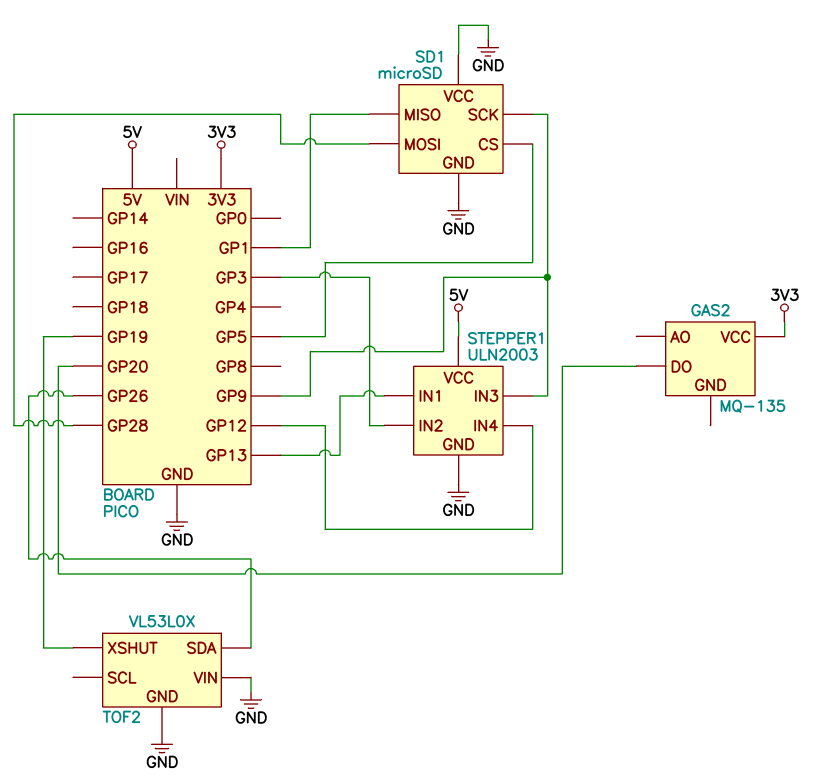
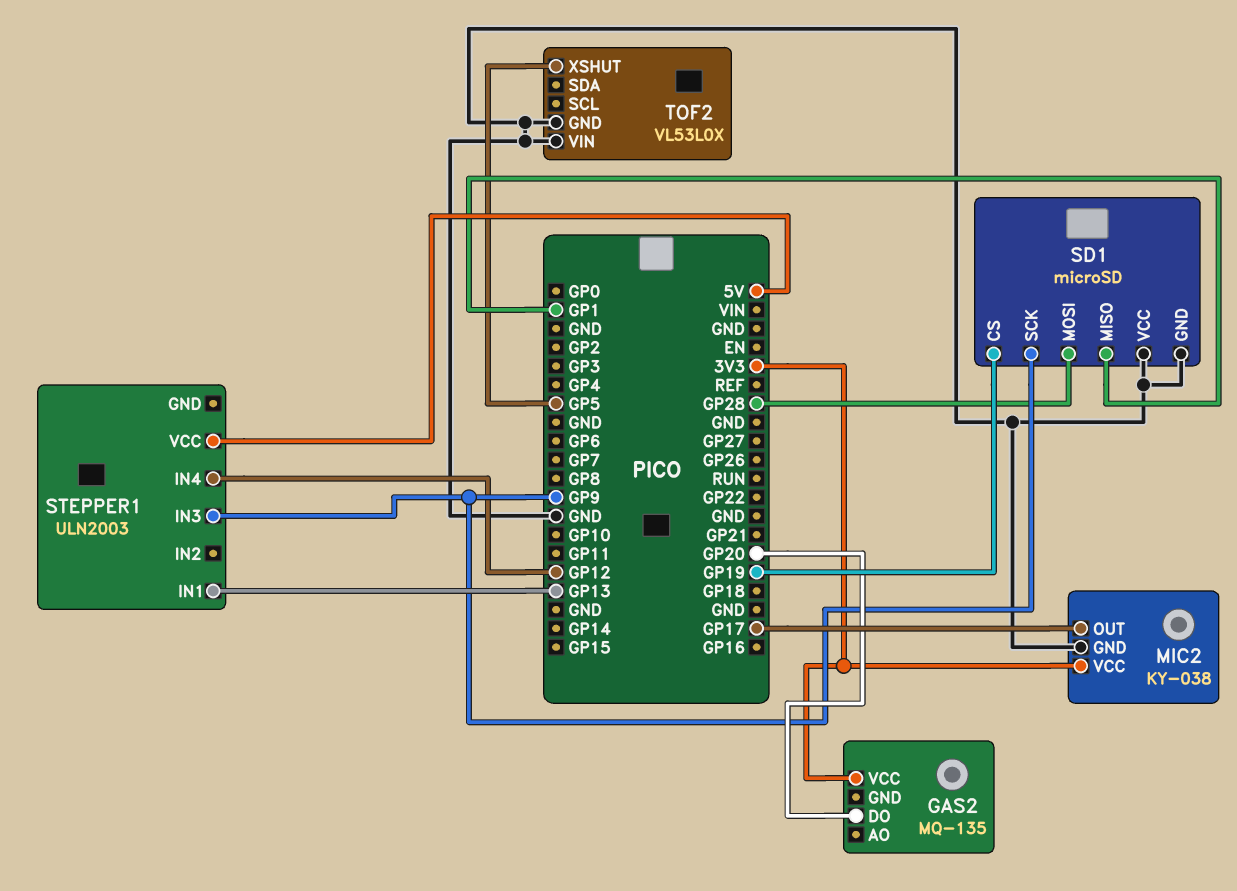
MIC2: none -> KY-038
MIC2 pin GND: none -> GND
MIC2 pin OUT: none -> GP17
MIC2 pin VCC: none -> 3V3
SD1 pin CS: GP5 -> GP19
STEPPER1 pin GND: GND -> none
STEPPER1 pin IN2: GP3 -> none
TOF2 pin SDA: GP26 -> none
TOF2 pin XSHUT: GP19 -> GP5

